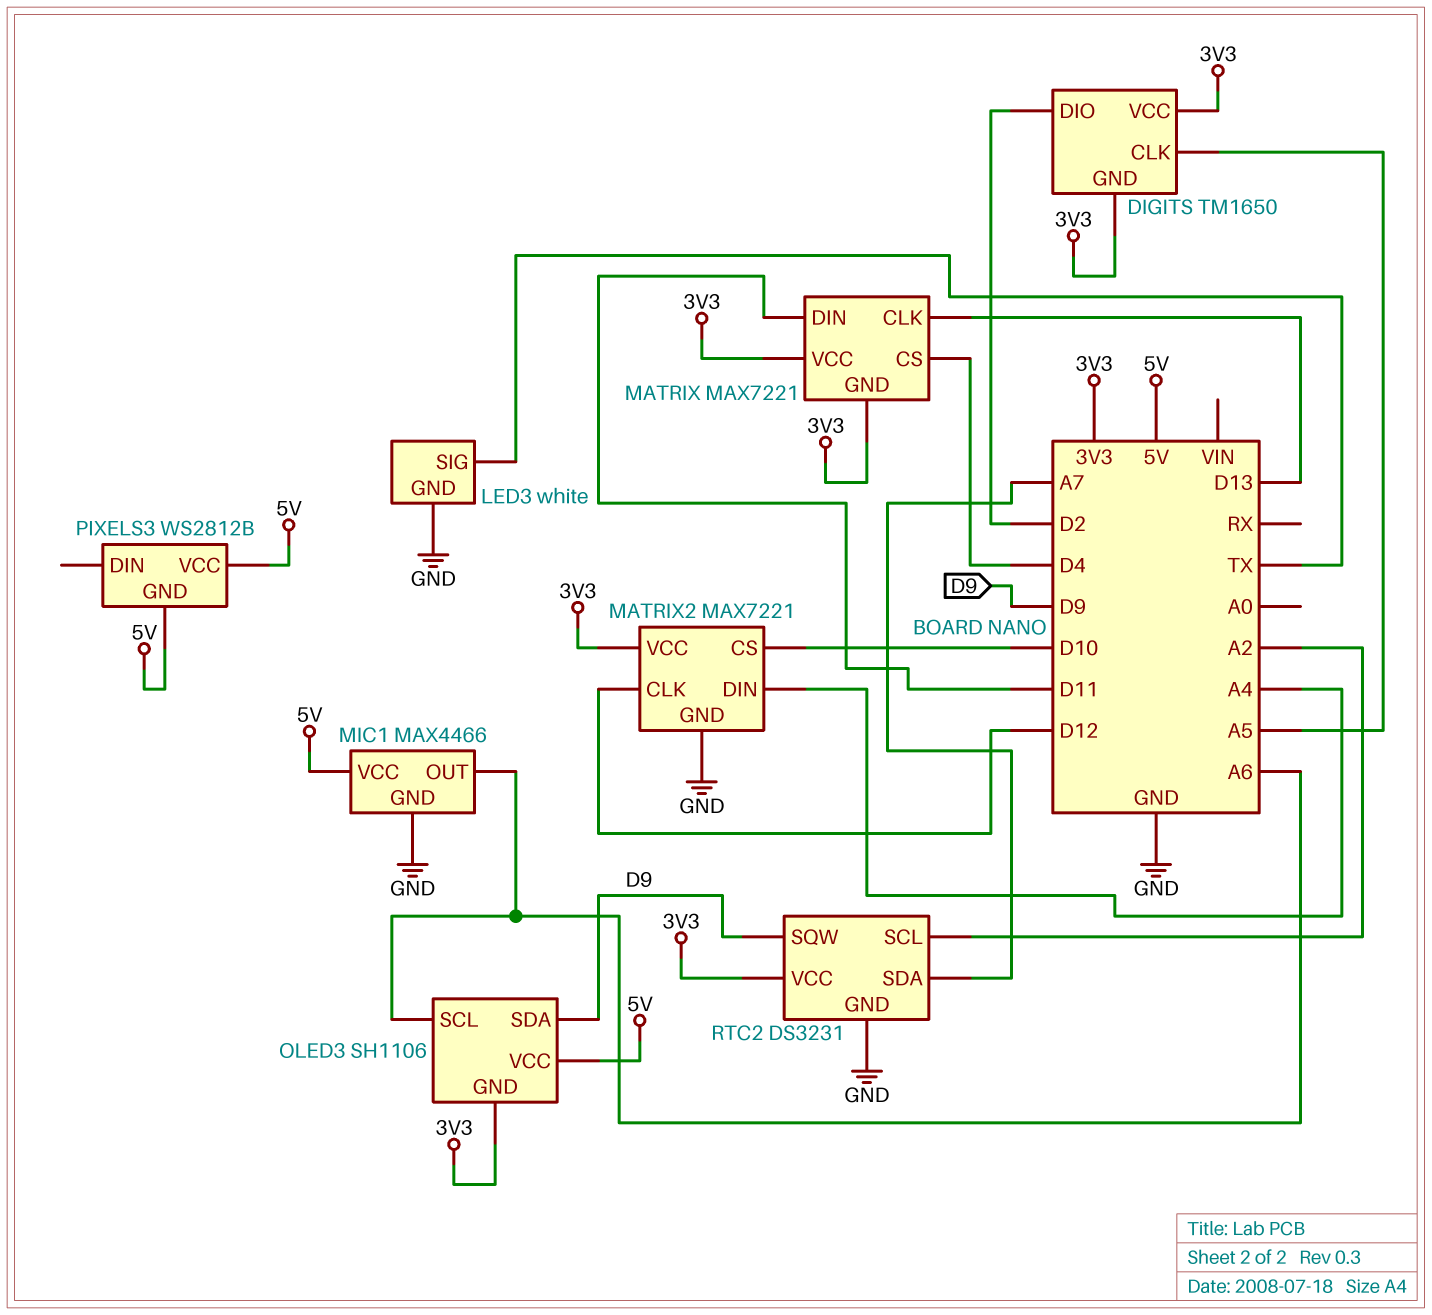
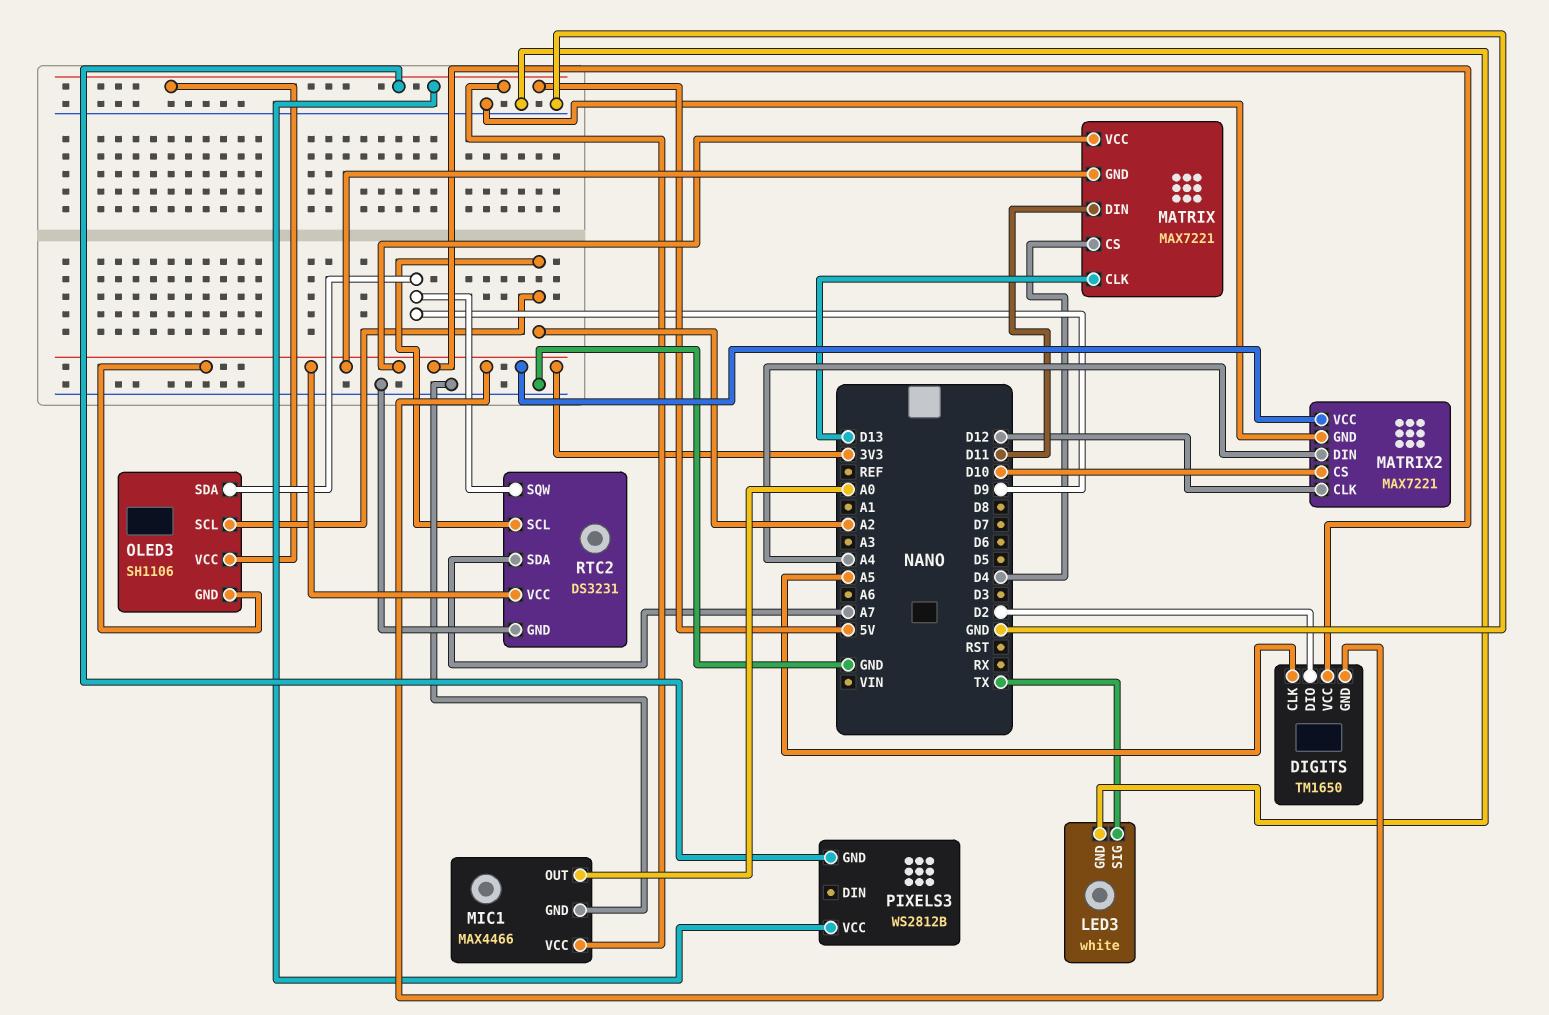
MIC1 pin OUT: A6 -> A0
OLED3 pin SCL: A6 -> A2

